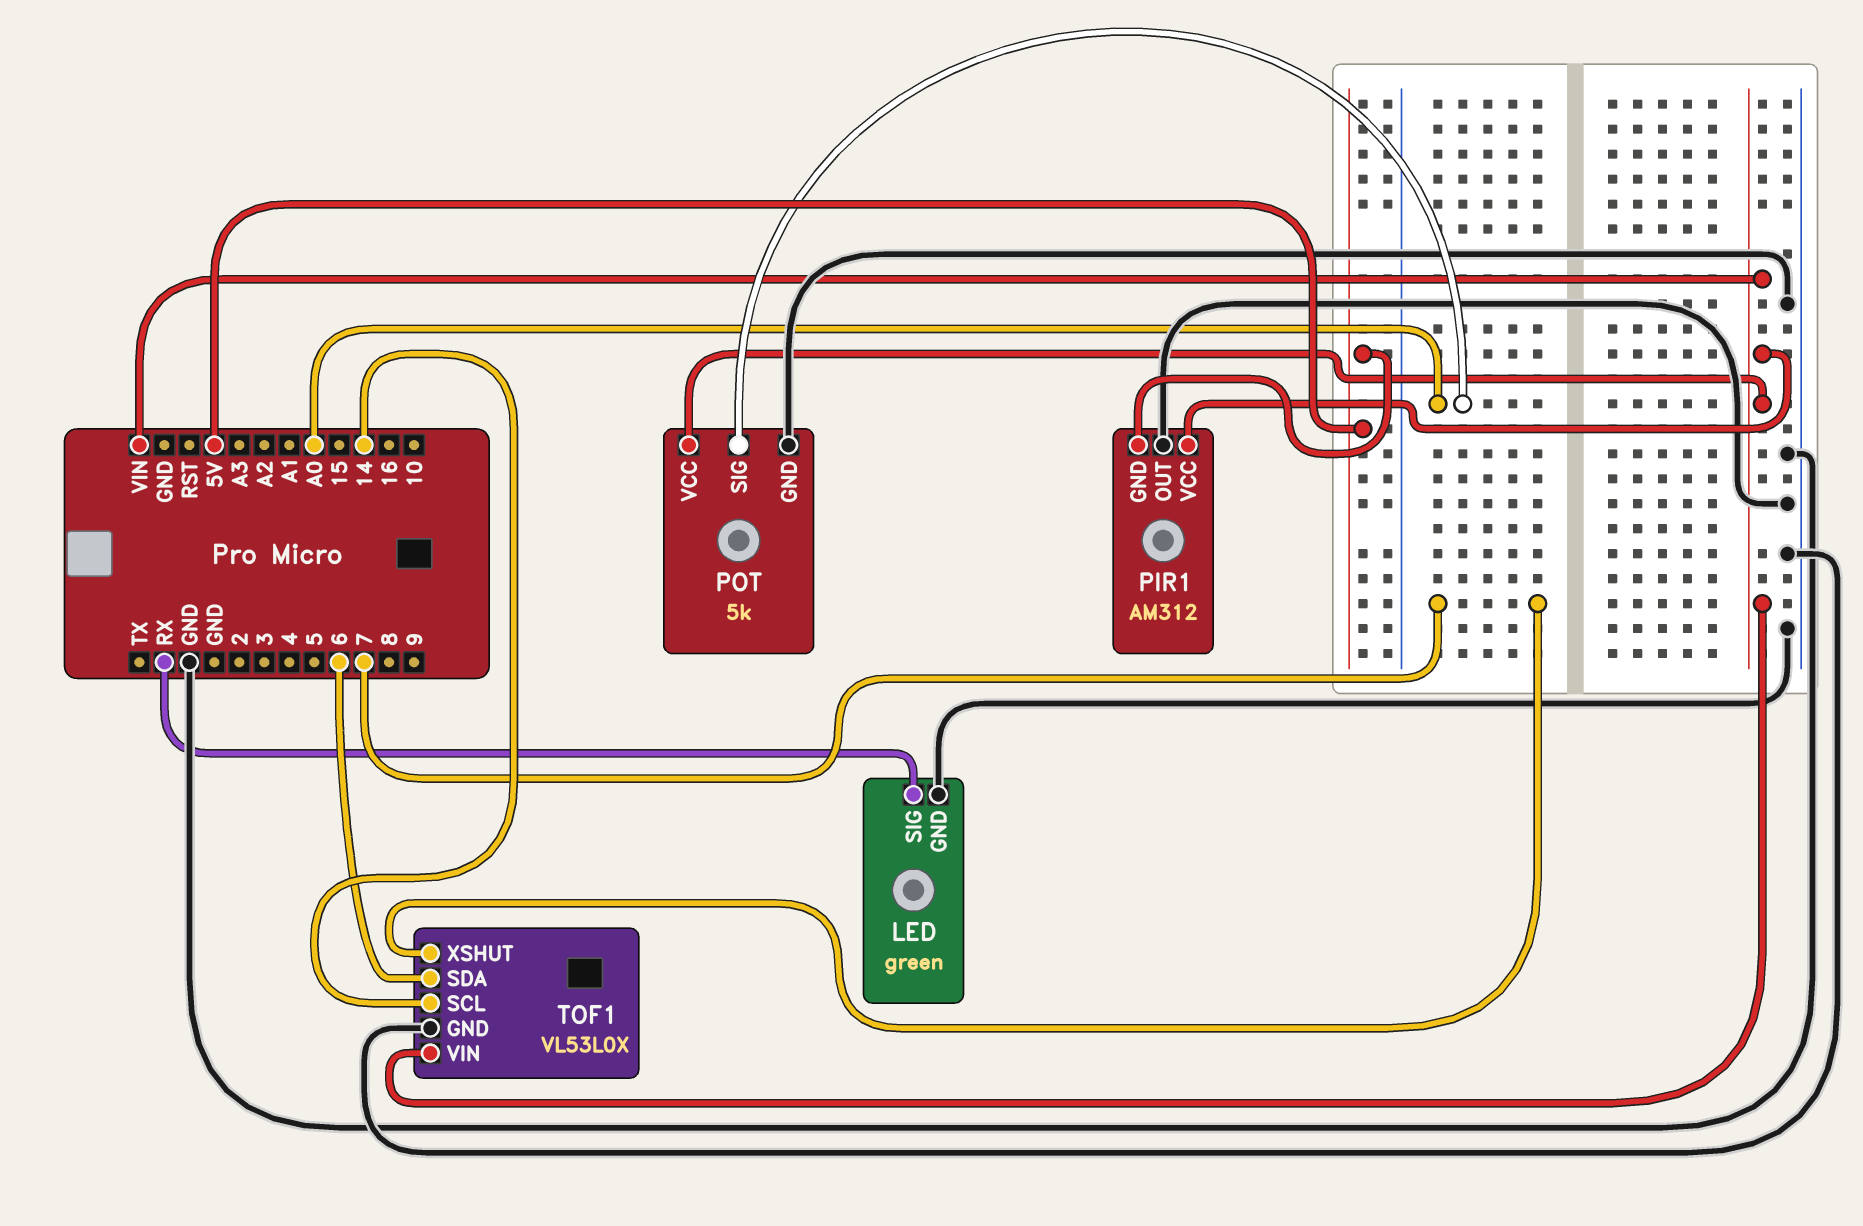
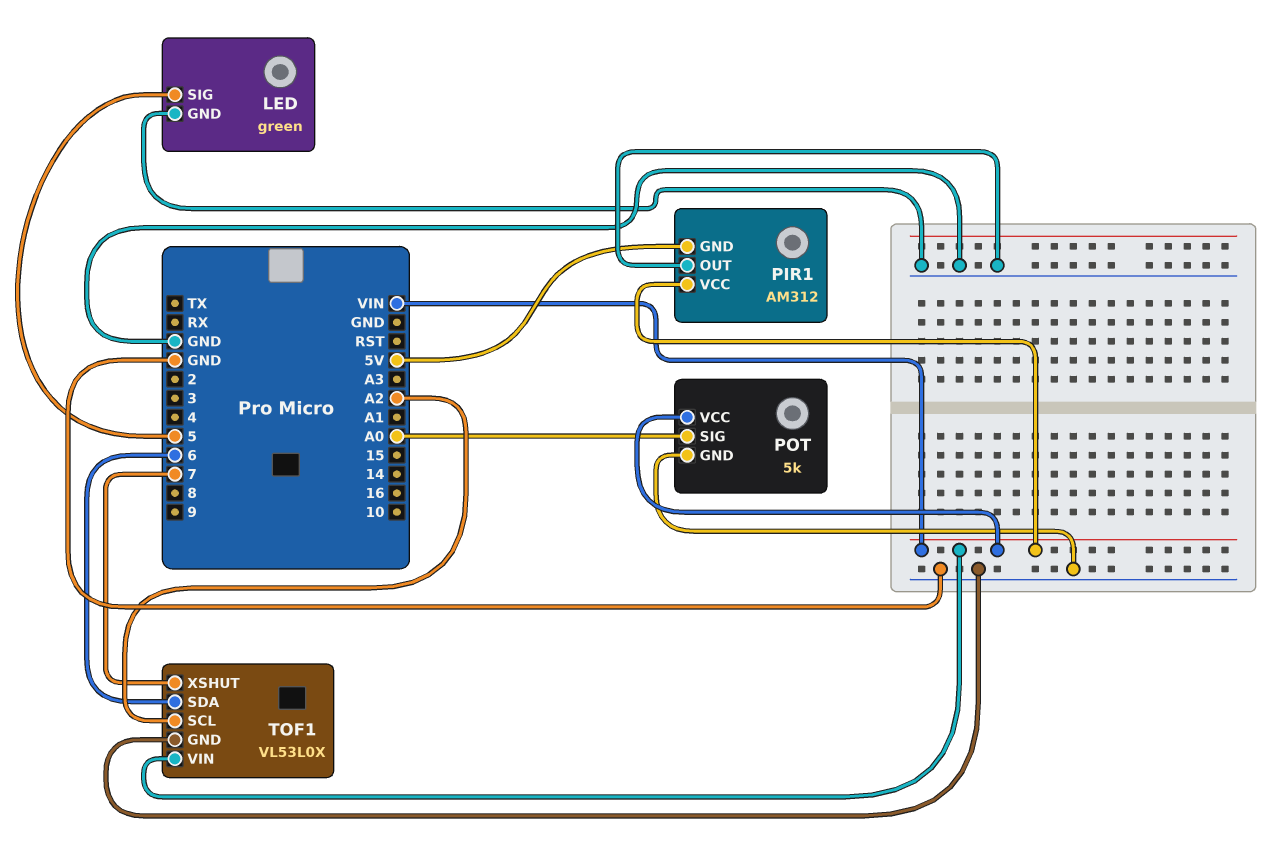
LED pin SIG: RX -> 5
TOF1 pin SCL: 14 -> A2

